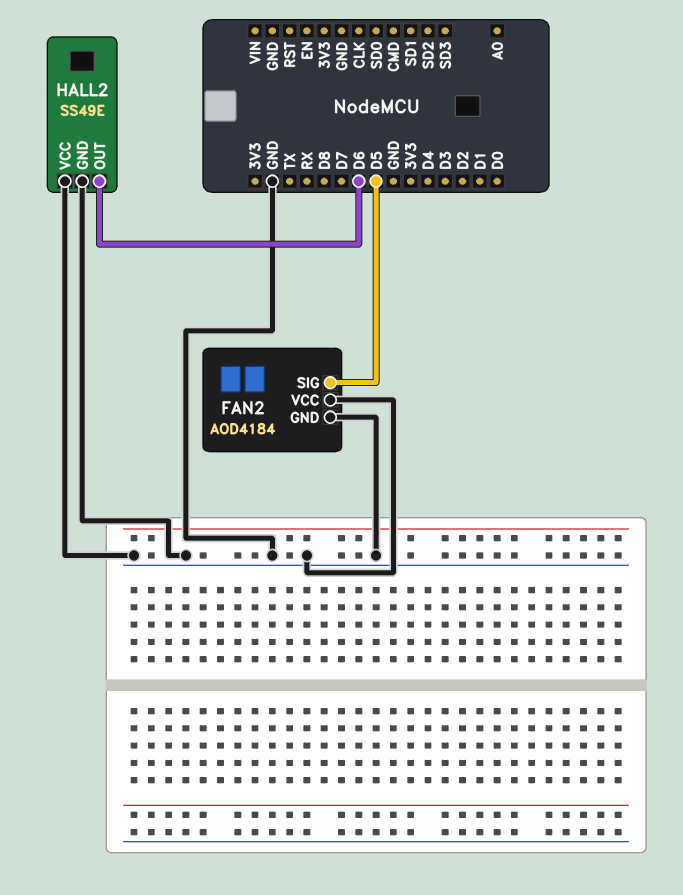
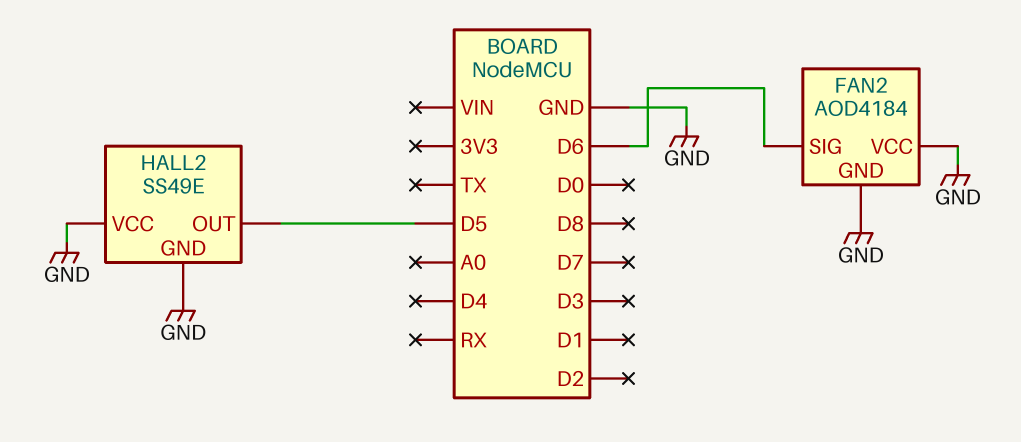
FAN2 pin SIG: D5 -> D6
HALL2 pin OUT: D6 -> D5

